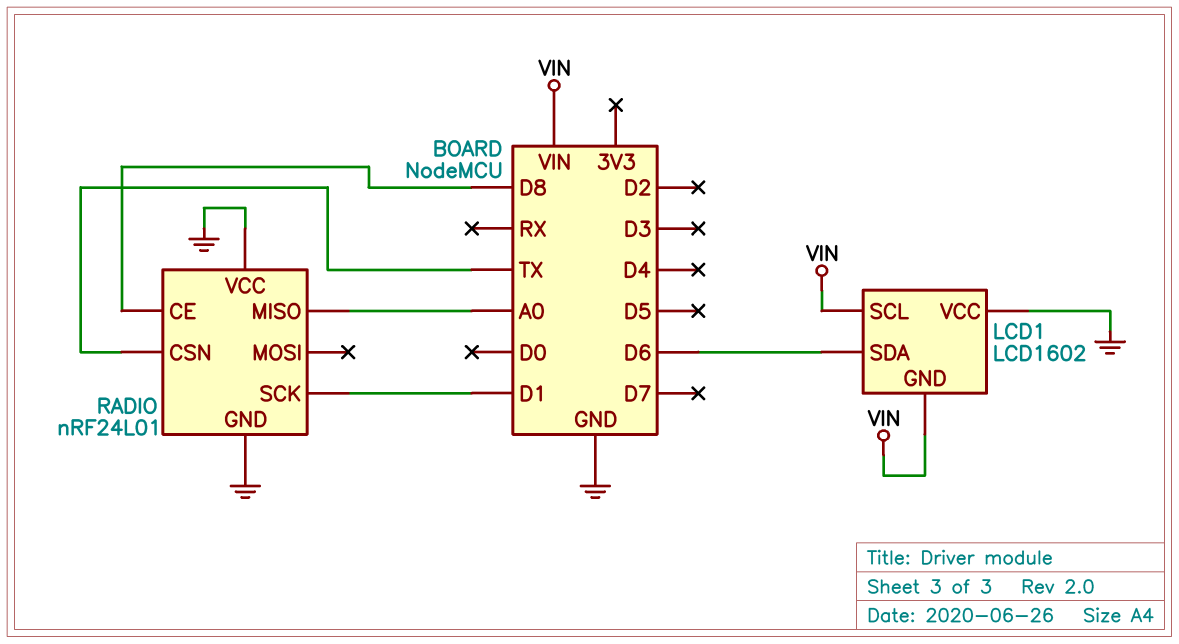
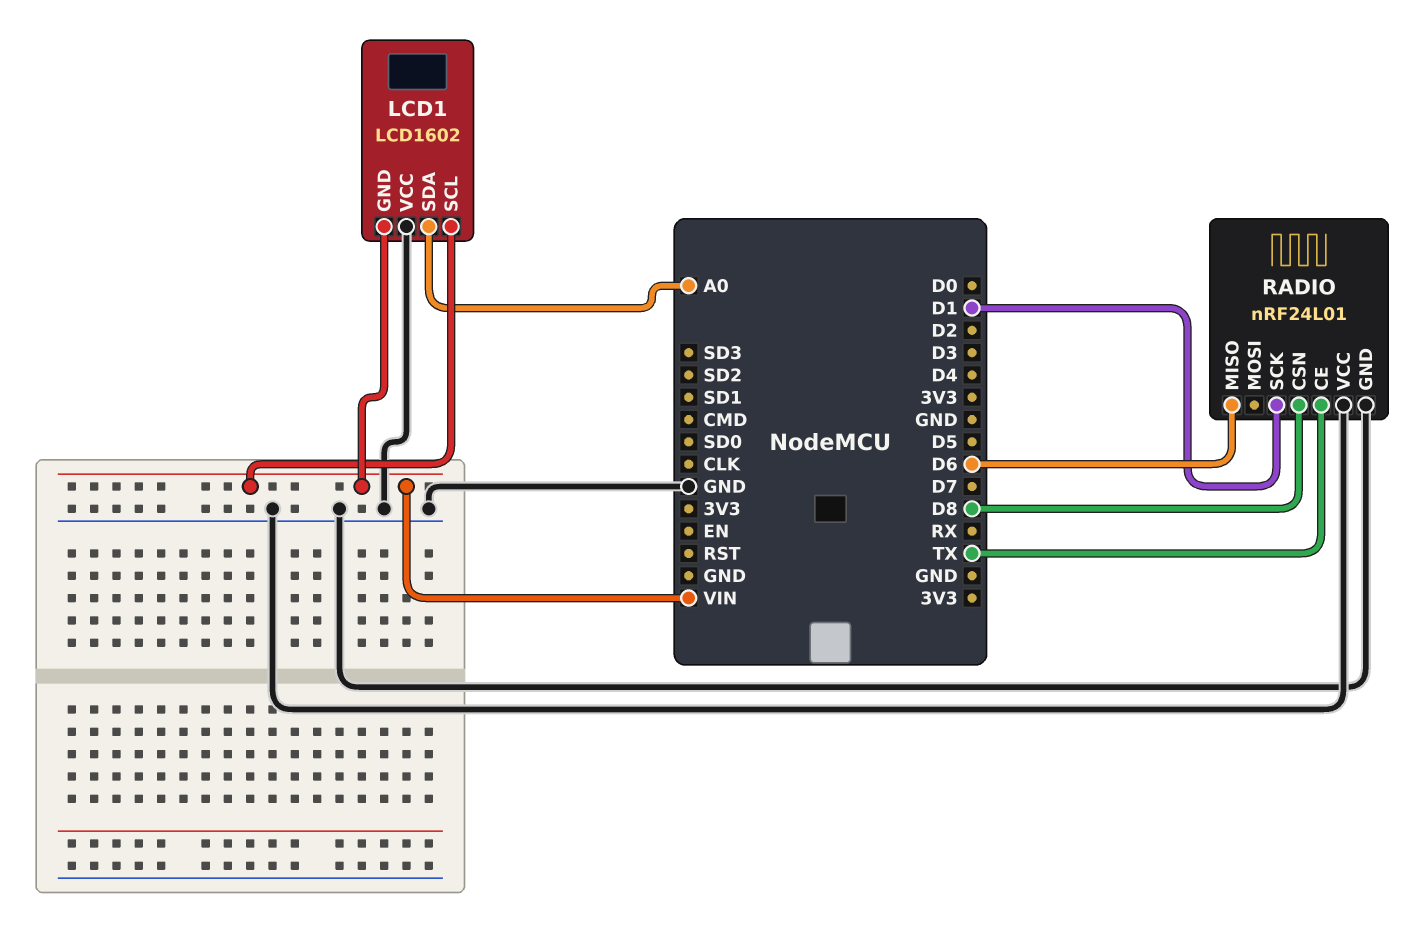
LCD1 pin SDA: D6 -> A0
RADIO pin CE: D8 -> TX
RADIO pin CSN: TX -> D8
RADIO pin MISO: A0 -> D6

